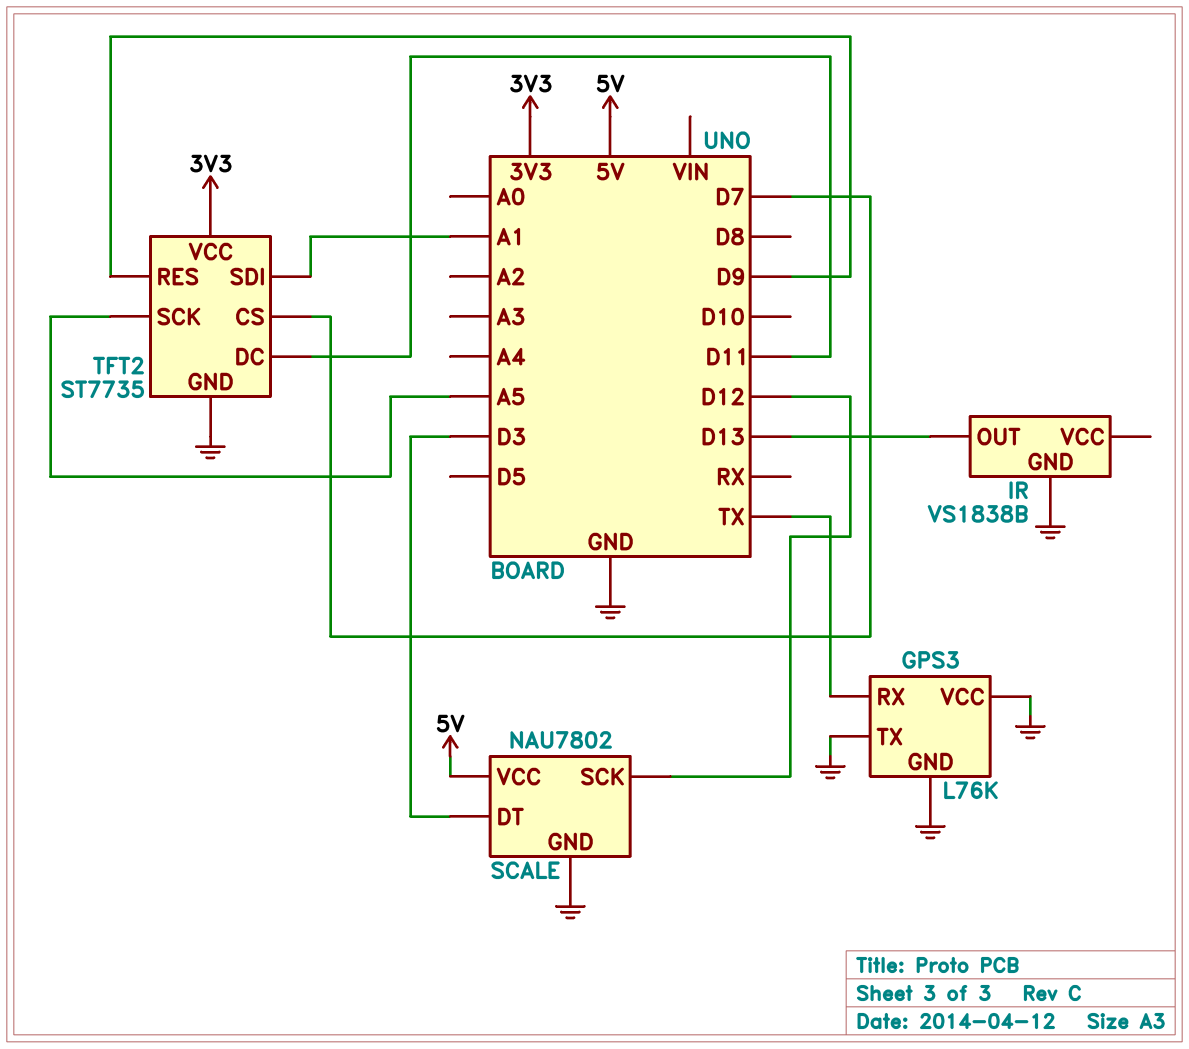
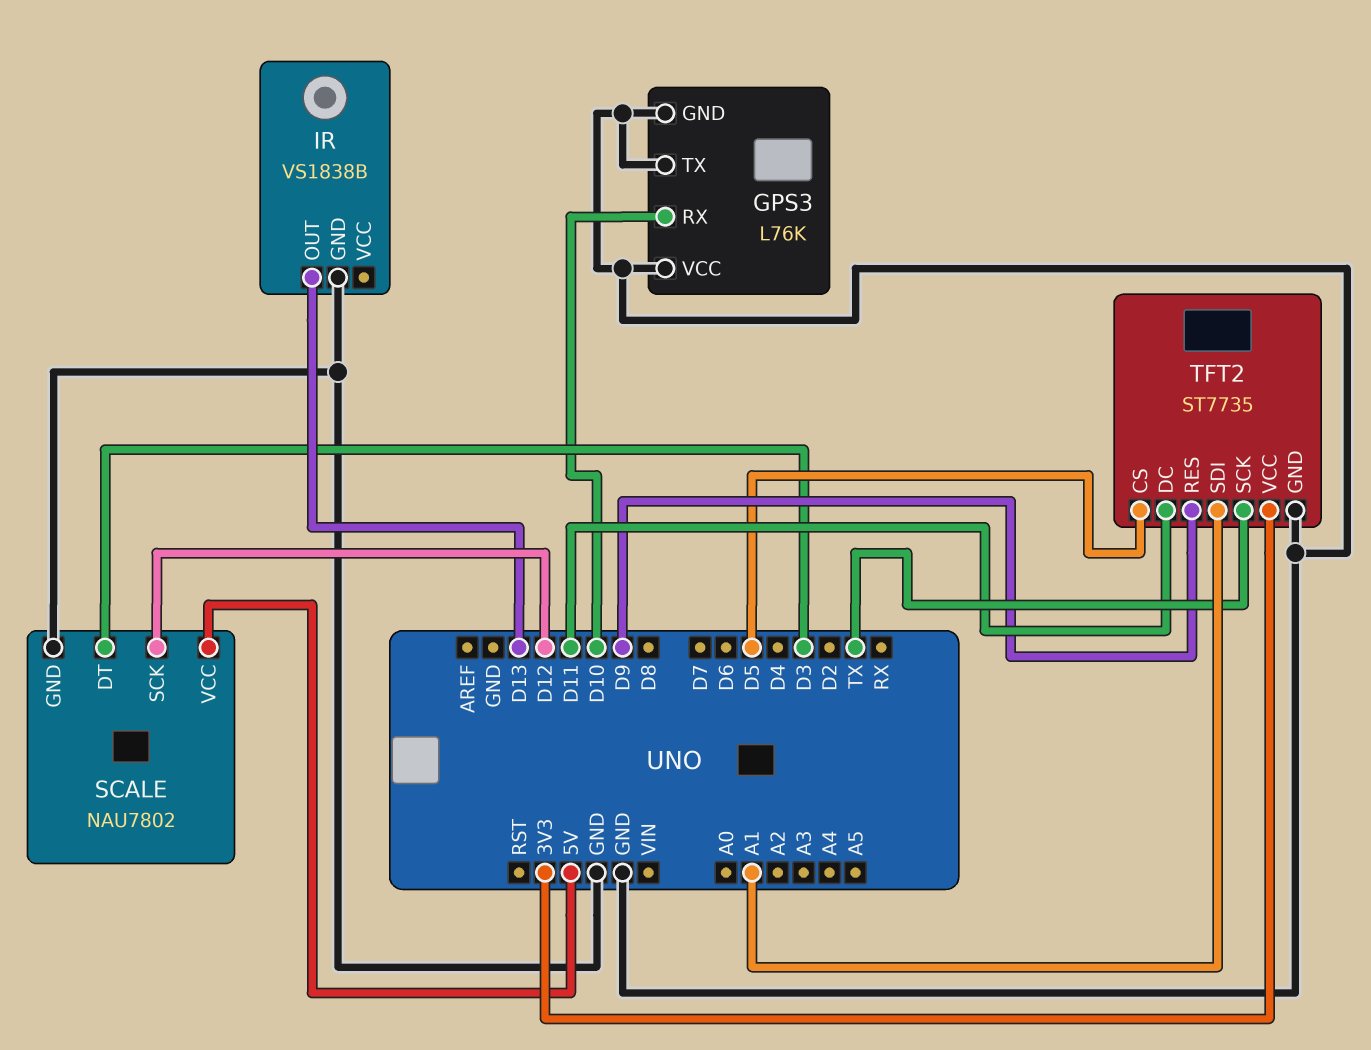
GPS3 pin RX: TX -> D10
TFT2 pin CS: D7 -> D5
TFT2 pin SCK: A5 -> TX

